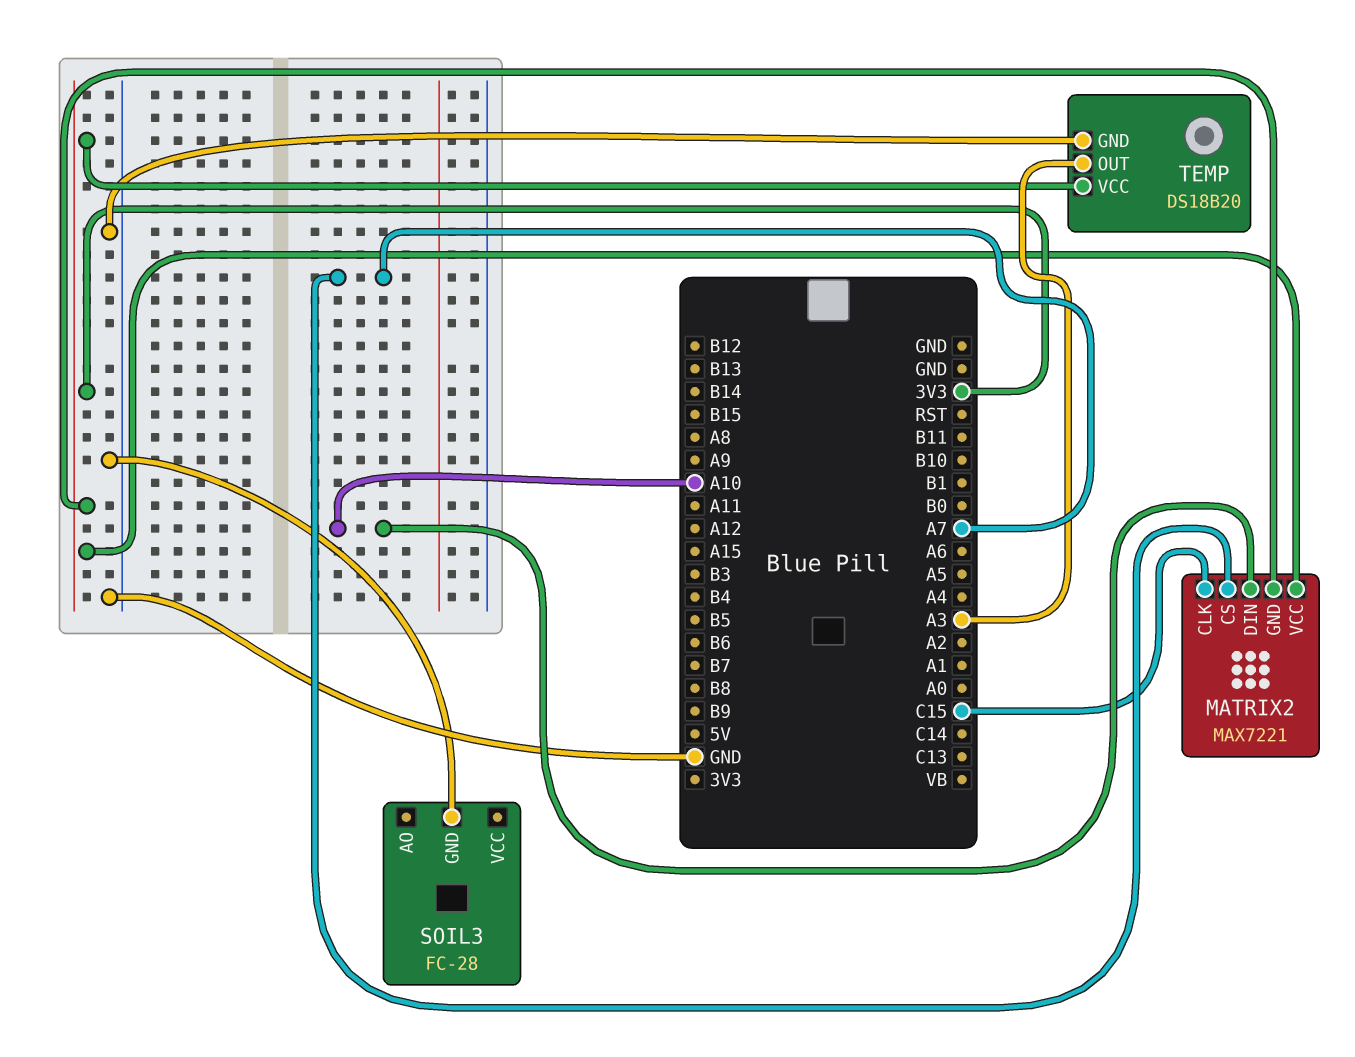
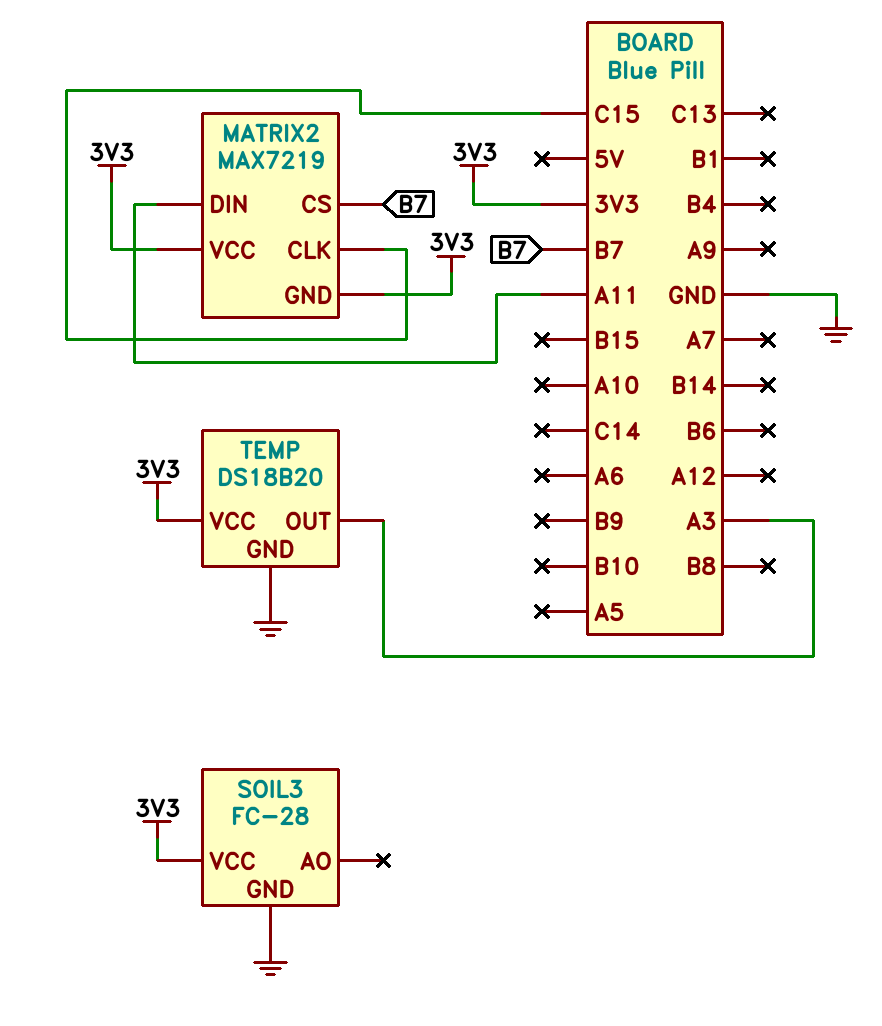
MATRIX2: MAX7221 -> MAX7219
MATRIX2 pin CS: A7 -> B7
MATRIX2 pin DIN: A10 -> A11
SOIL3 pin VCC: none -> 3V3

